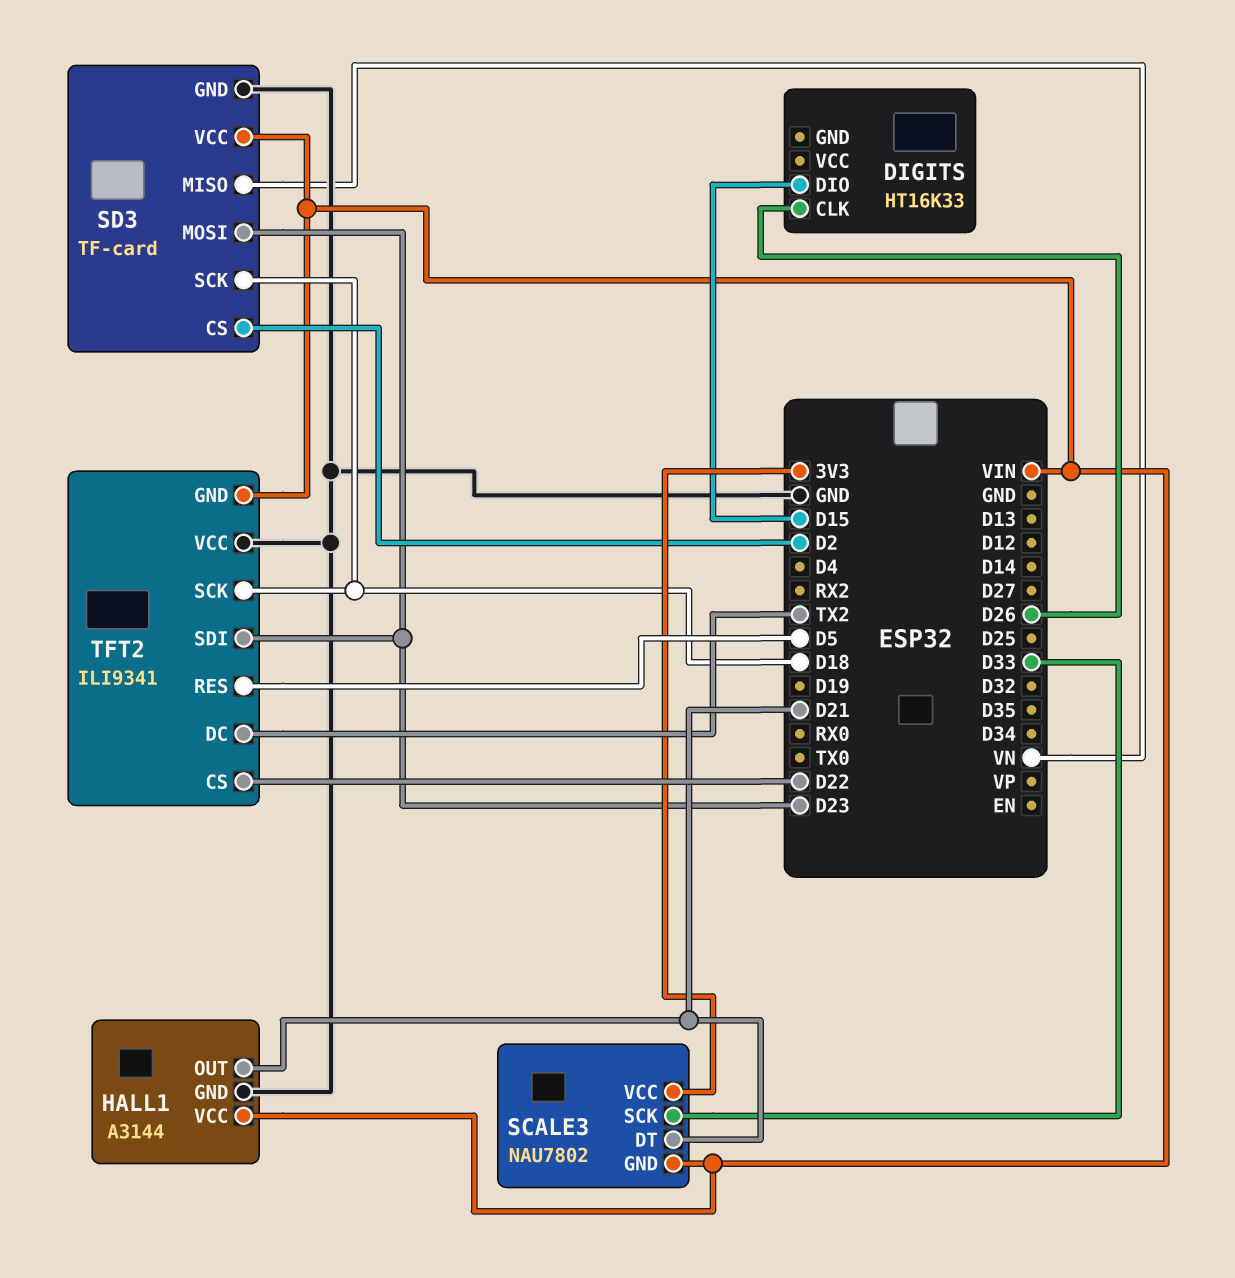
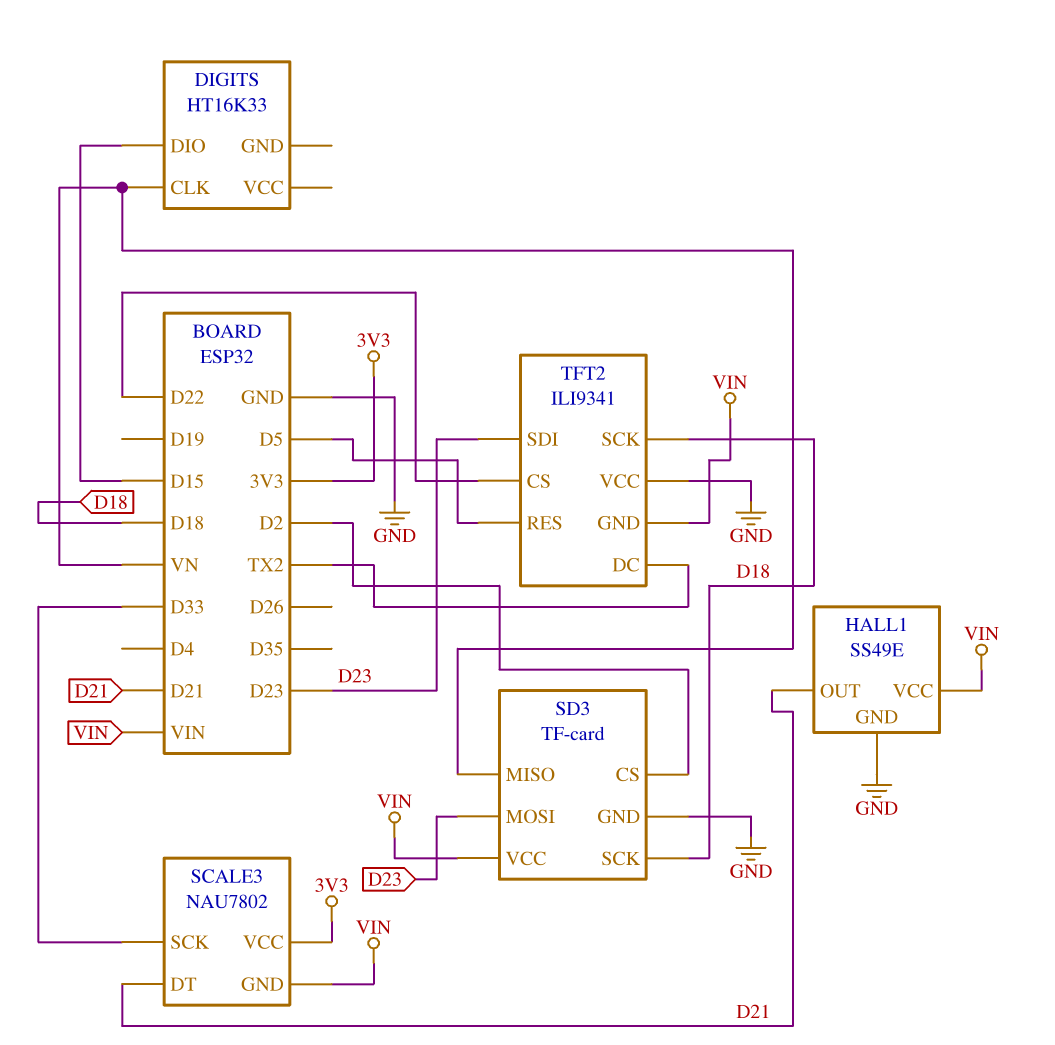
DIGITS pin CLK: D26 -> VN
HALL1: A3144 -> SS49E

